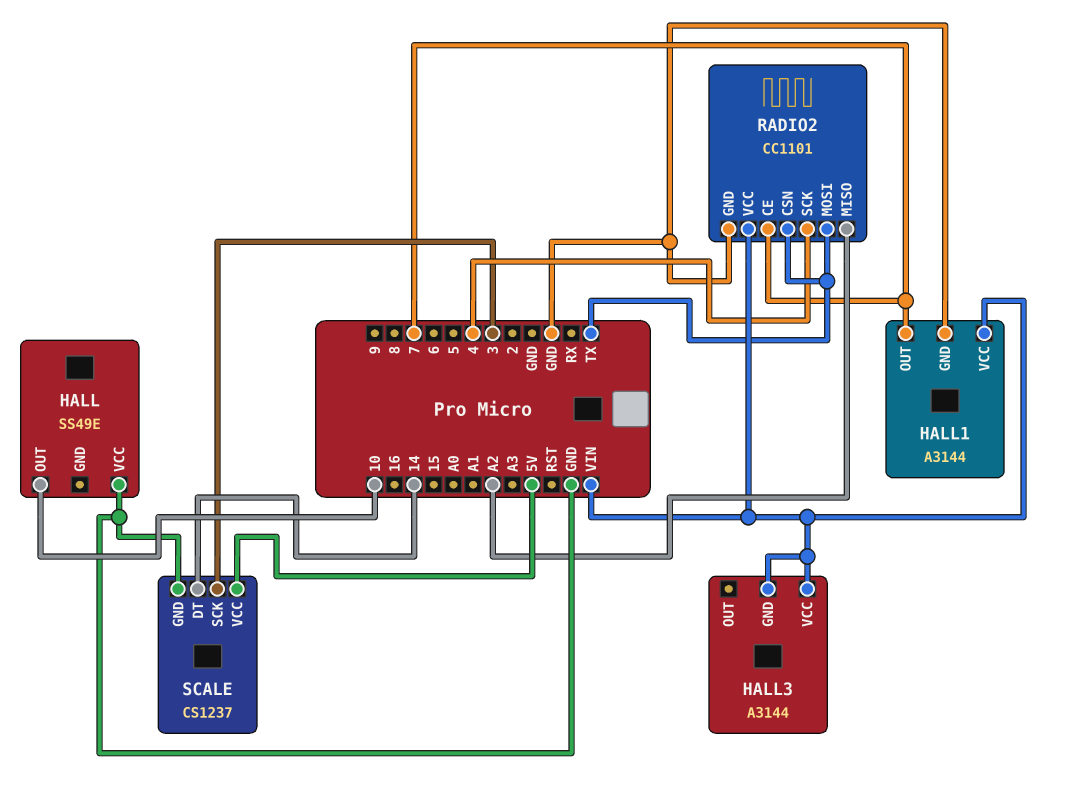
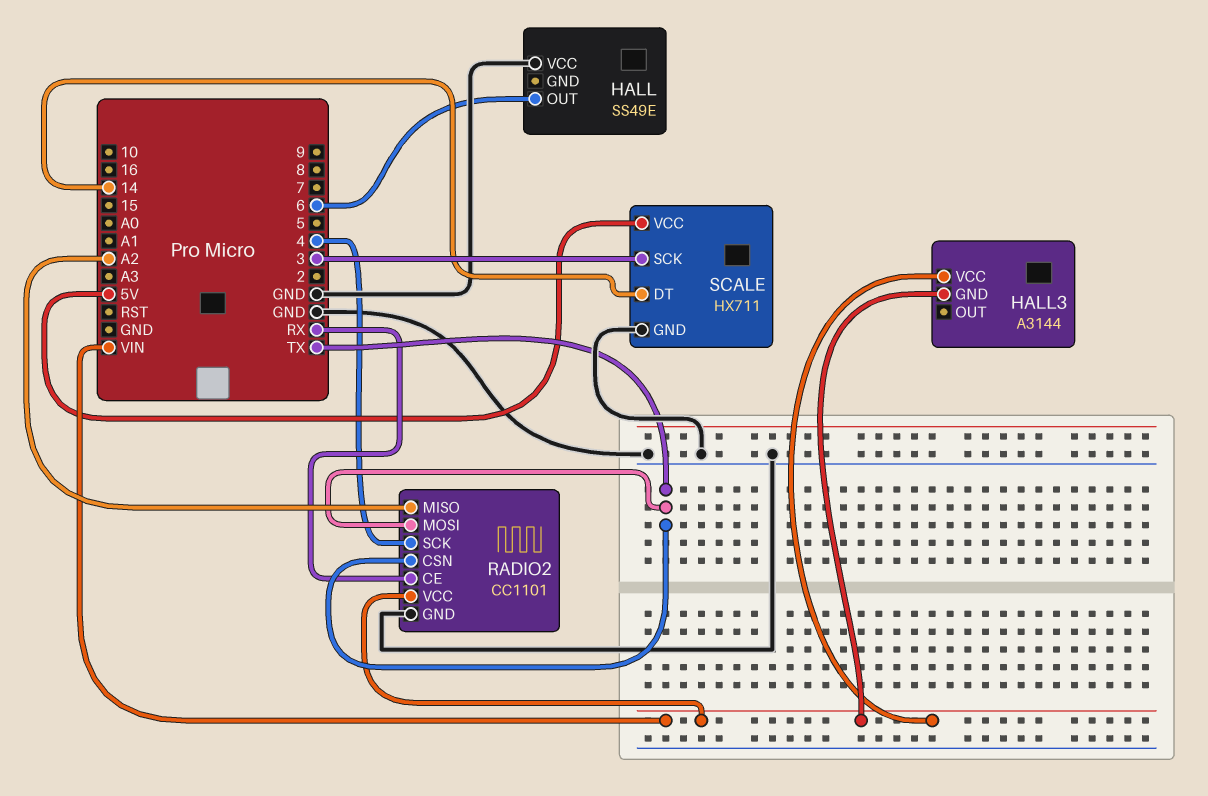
HALL pin OUT: 10 -> 6
HALL1: A3144 -> none
HALL1 pin GND: GND -> none
HALL1 pin OUT: 7 -> none
HALL1 pin VCC: VIN -> none
RADIO2 pin CE: 7 -> RX
SCALE: CS1237 -> HX711

